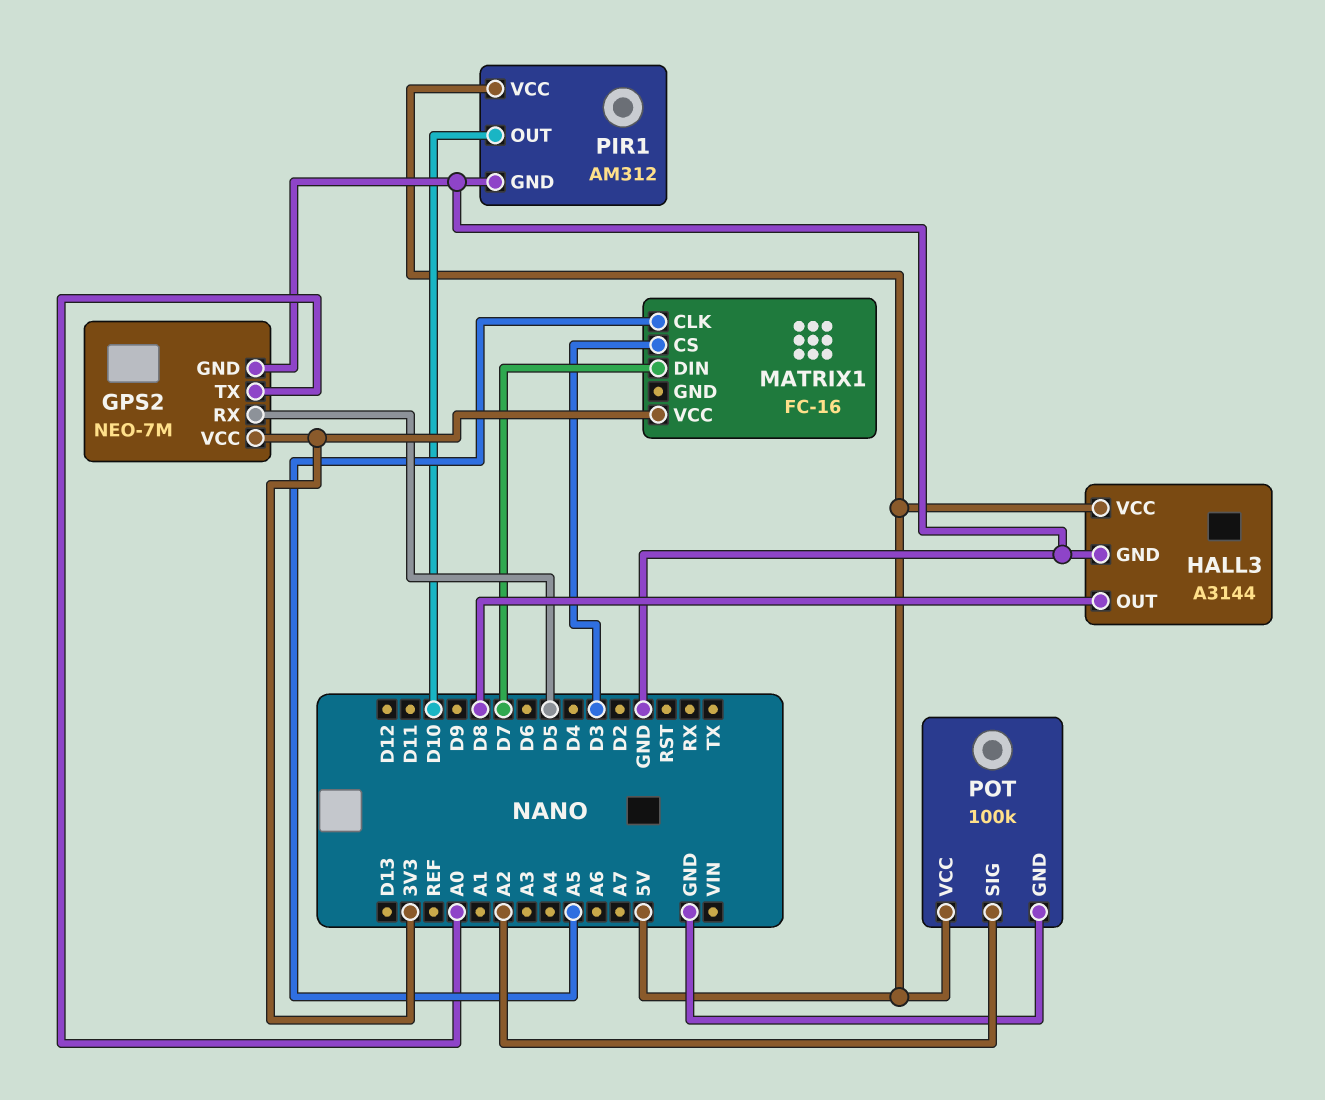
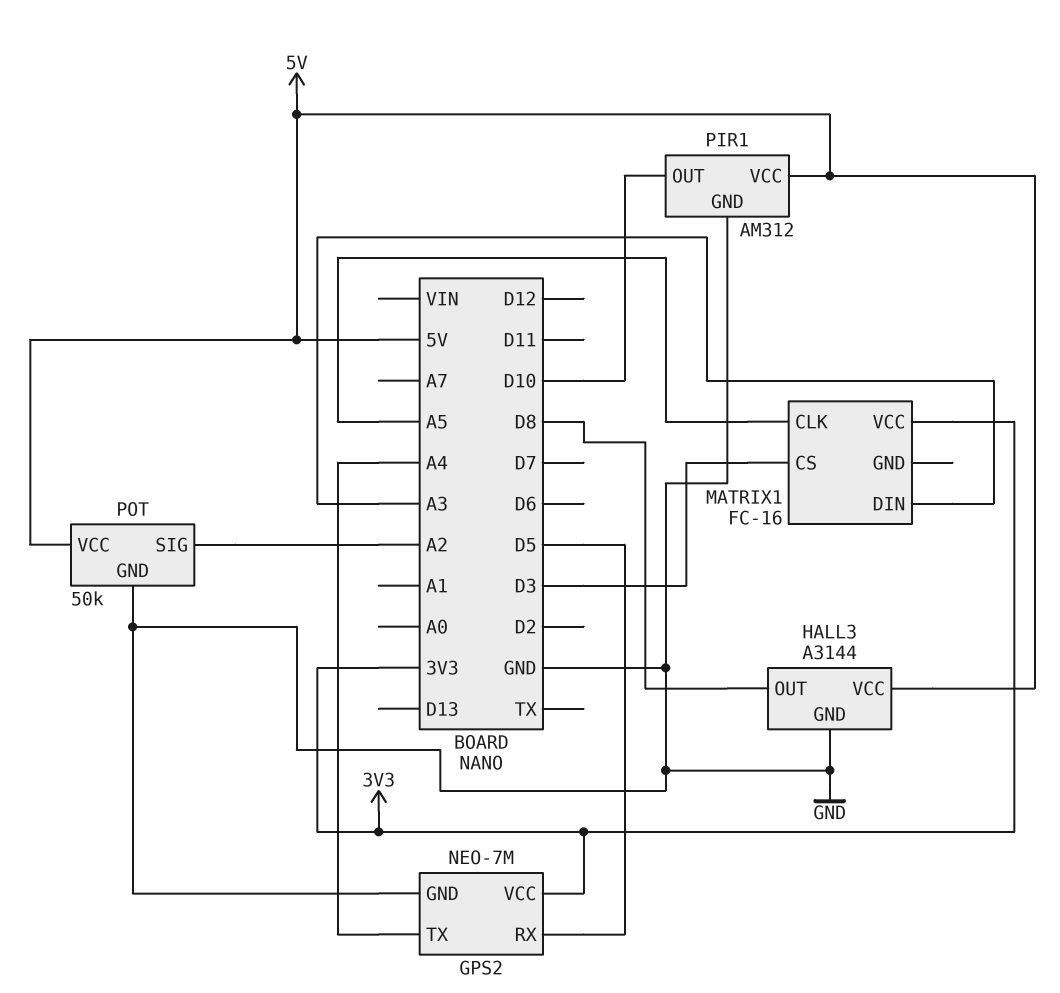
GPS2 pin TX: A0 -> A4
MATRIX1 pin DIN: D7 -> A3
POT: 100k -> 50k

